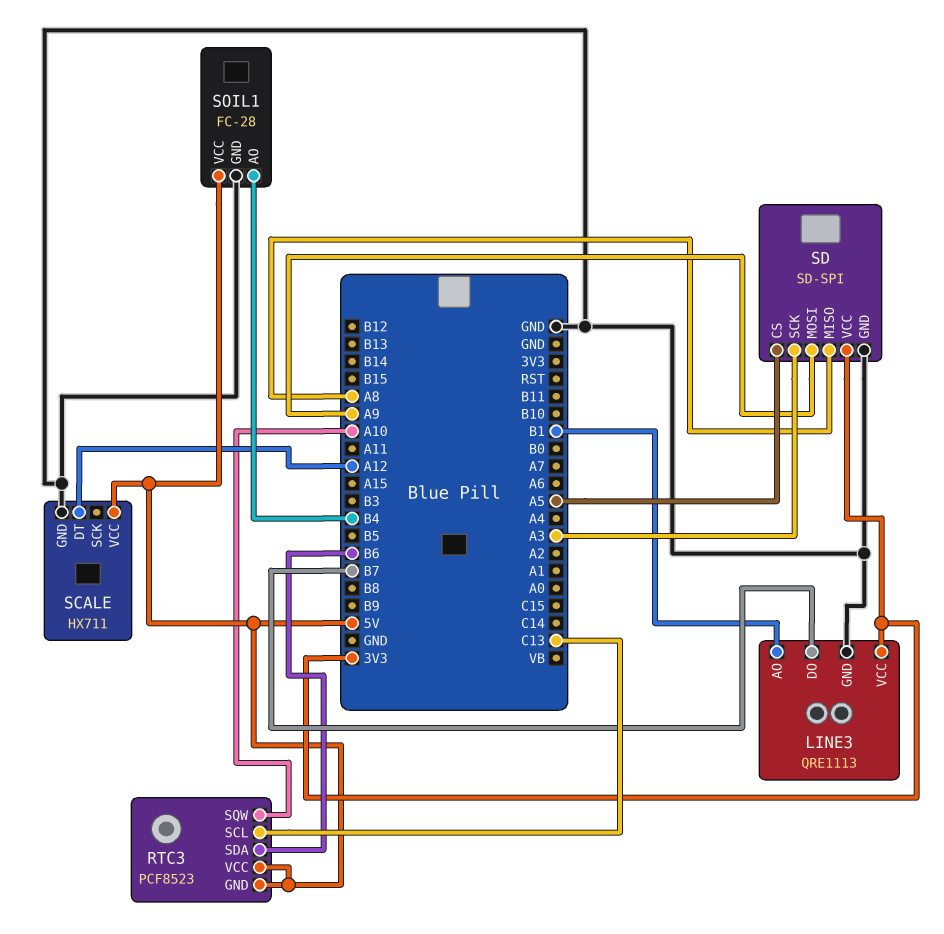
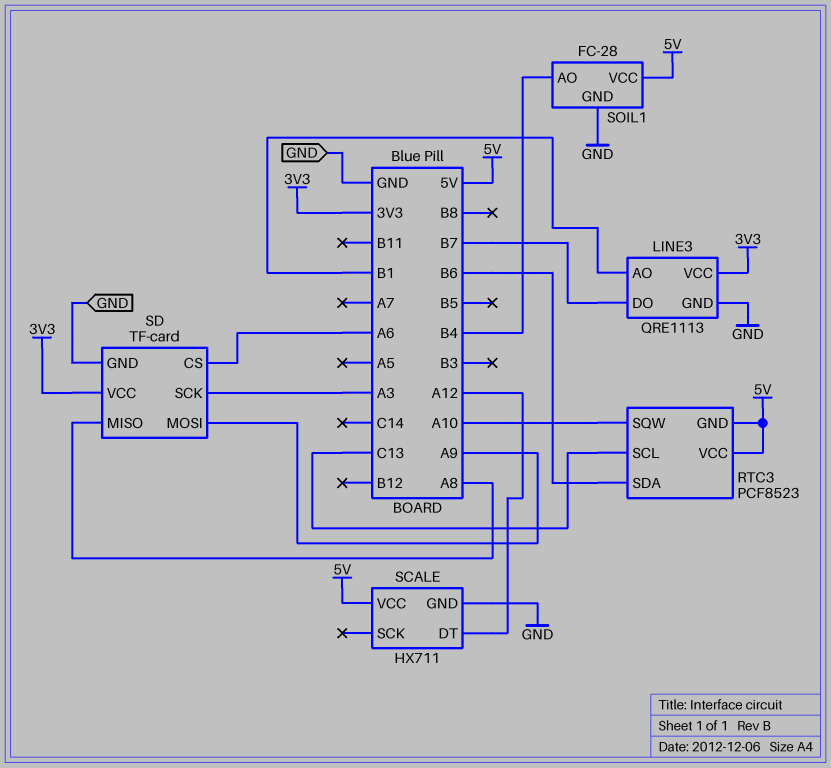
SD: SD-SPI -> TF-card
SD pin CS: A5 -> A6

